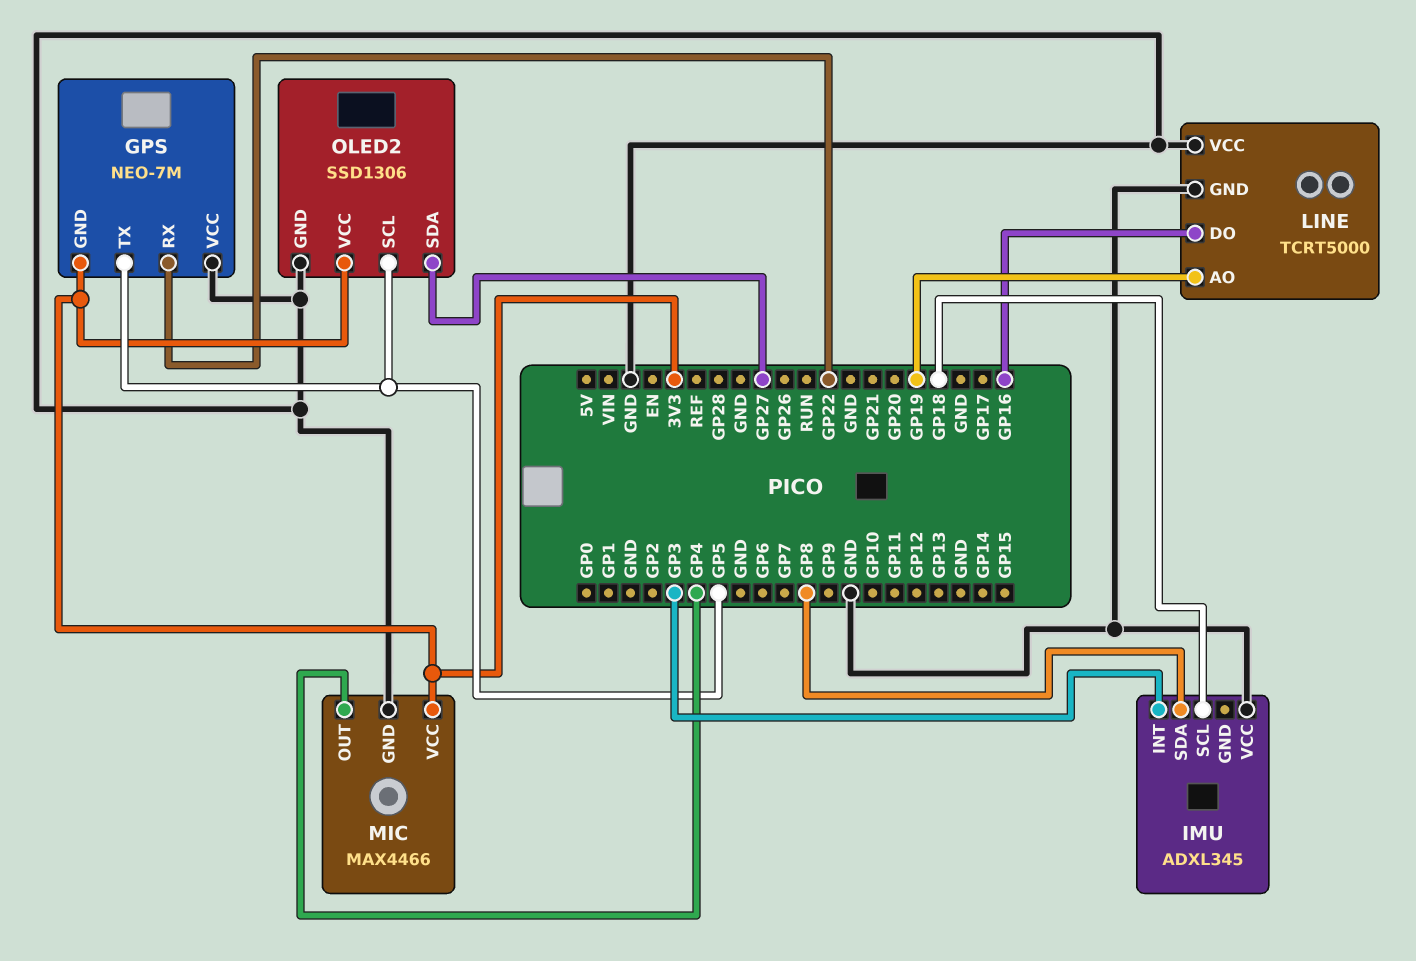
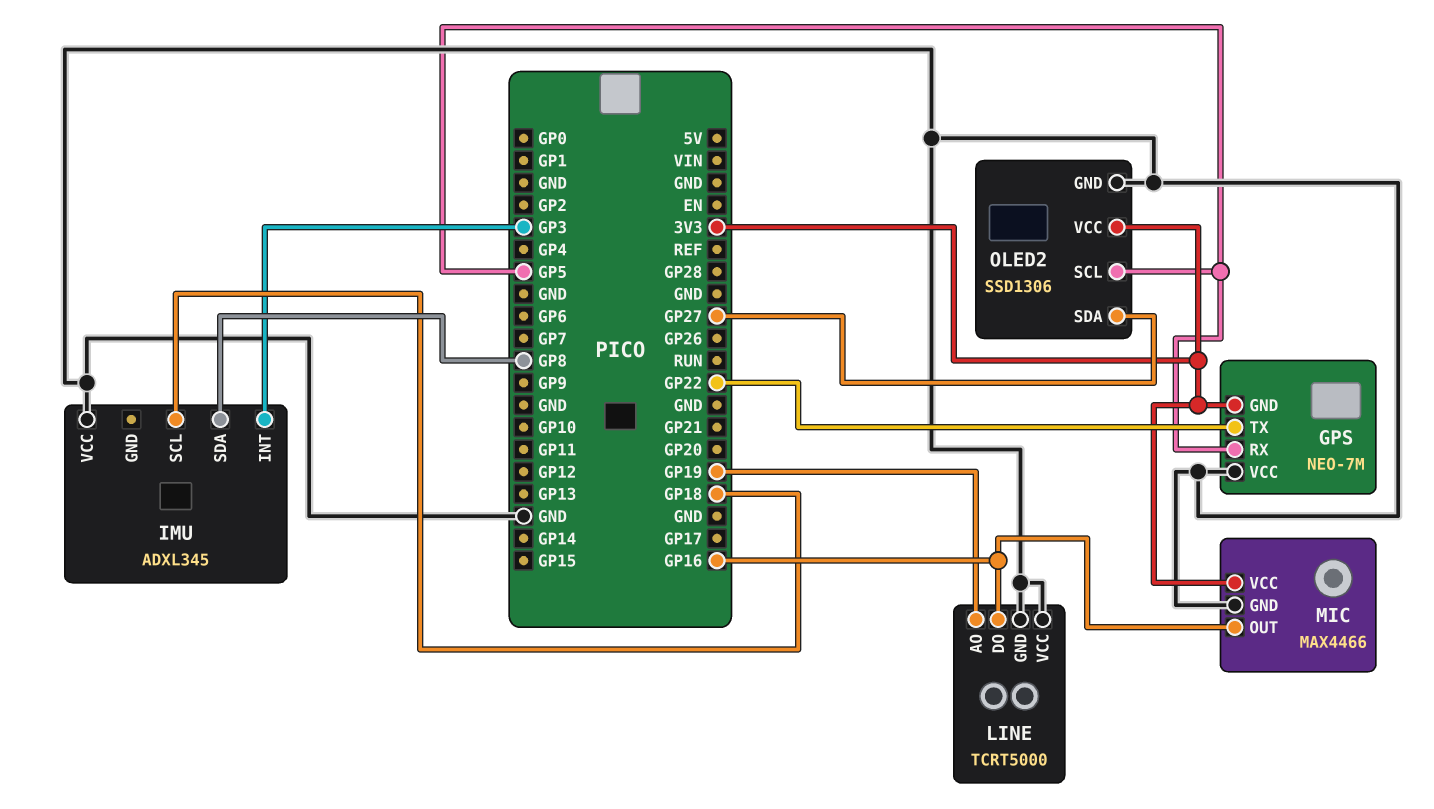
GPS pin RX: GP22 -> GP5
GPS pin TX: GP5 -> GP22
MIC pin OUT: GP4 -> GP16

